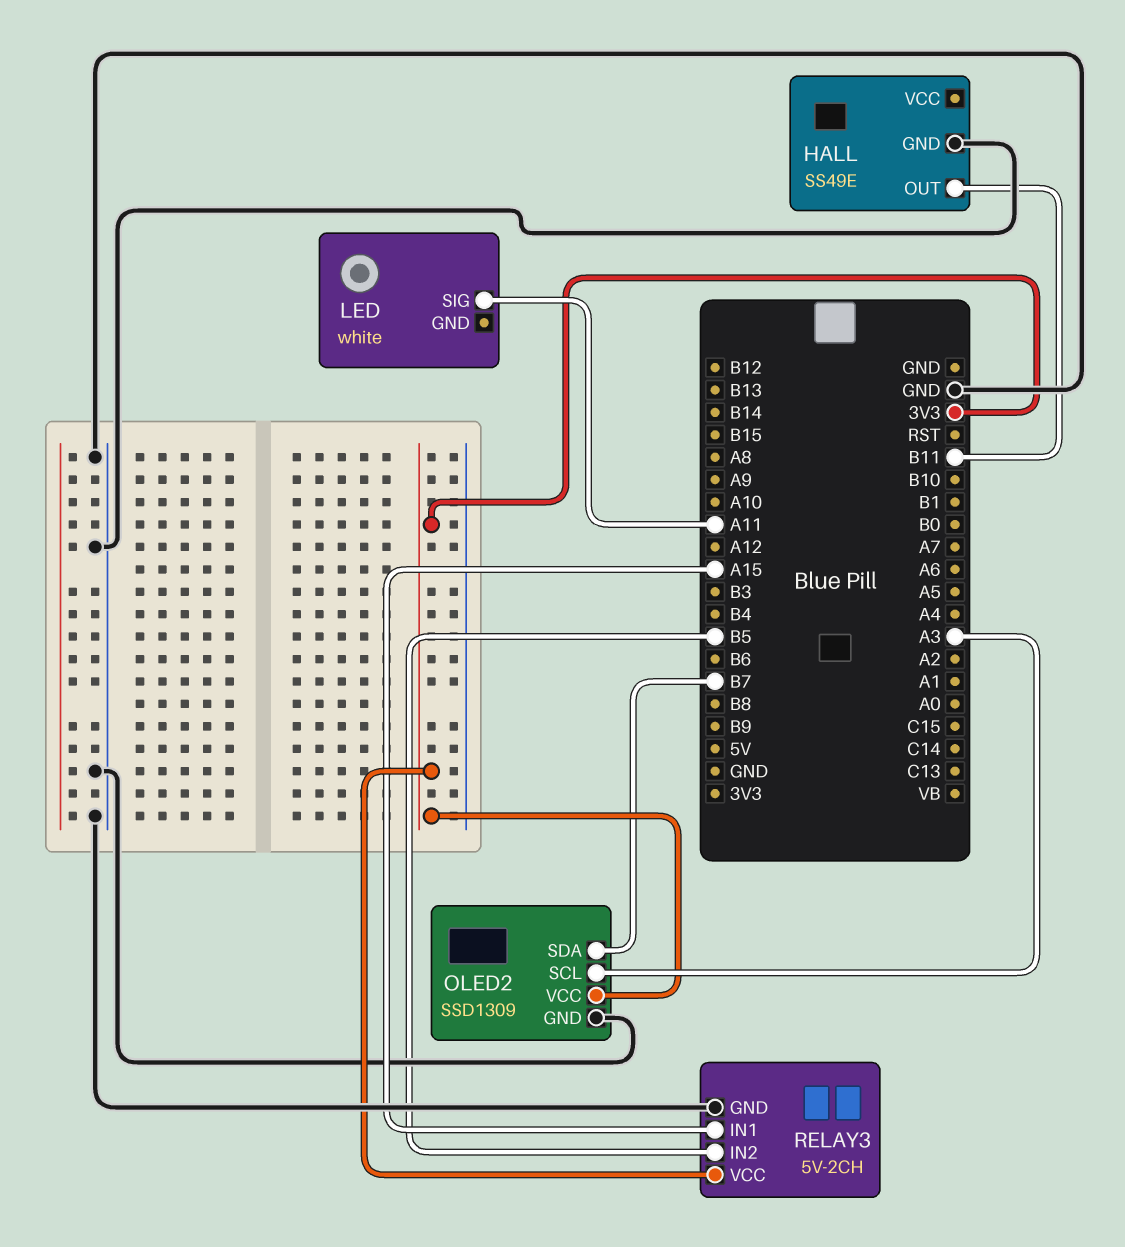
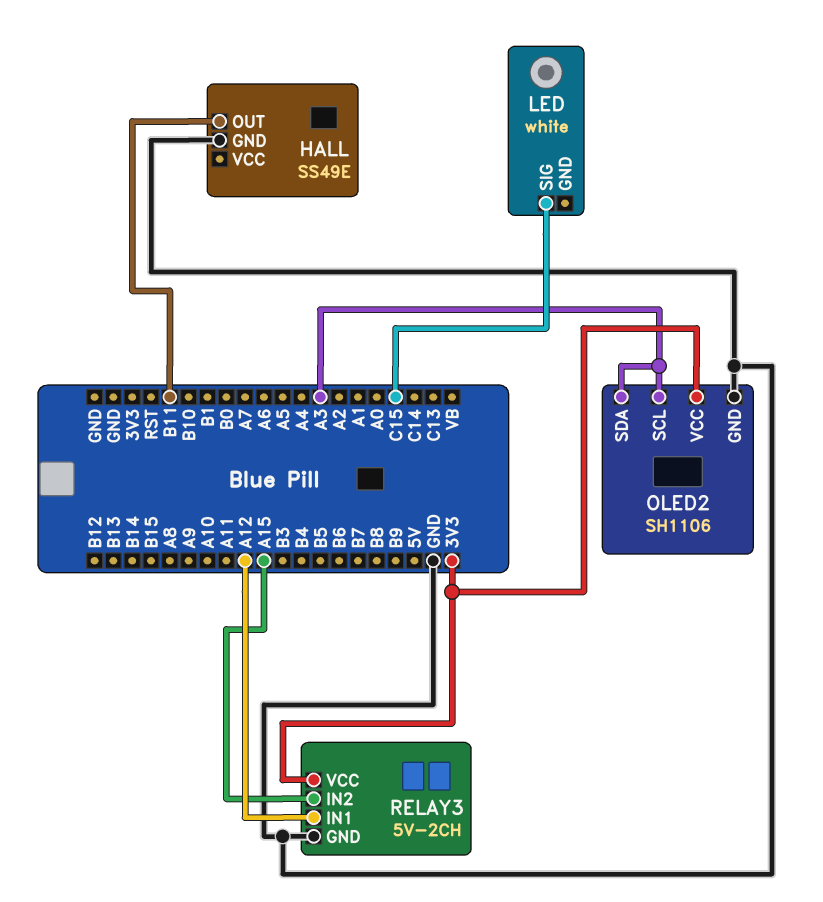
LED pin SIG: A11 -> C15
OLED2: SSD1309 -> SH1106
OLED2 pin SDA: B7 -> A3
RELAY3 pin IN1: A15 -> A12
RELAY3 pin IN2: B5 -> A15

